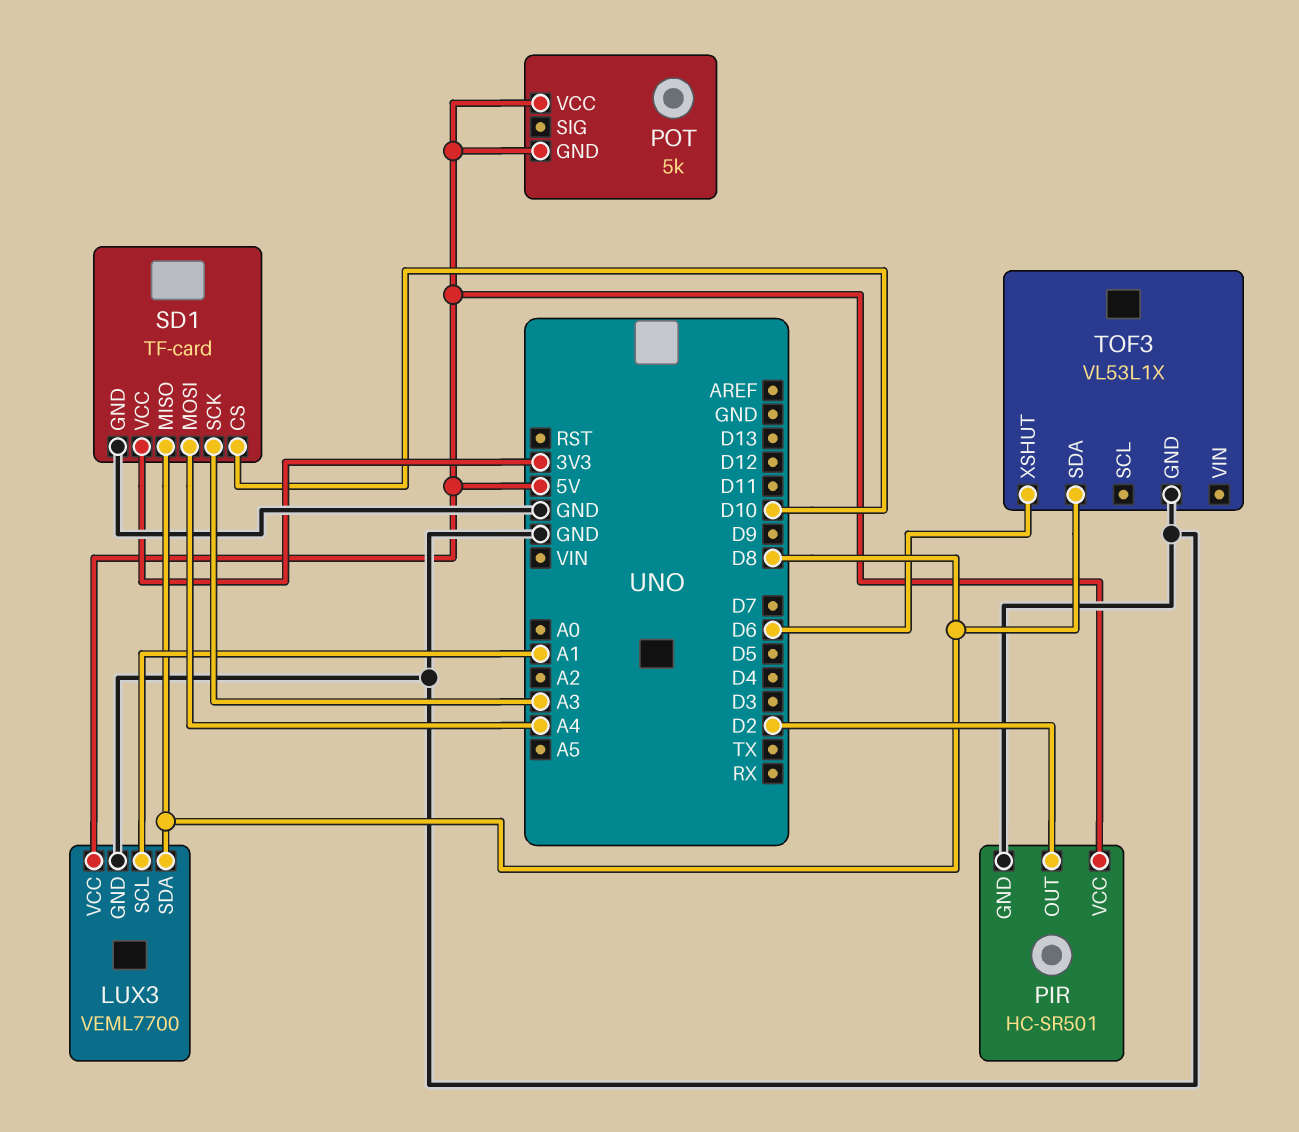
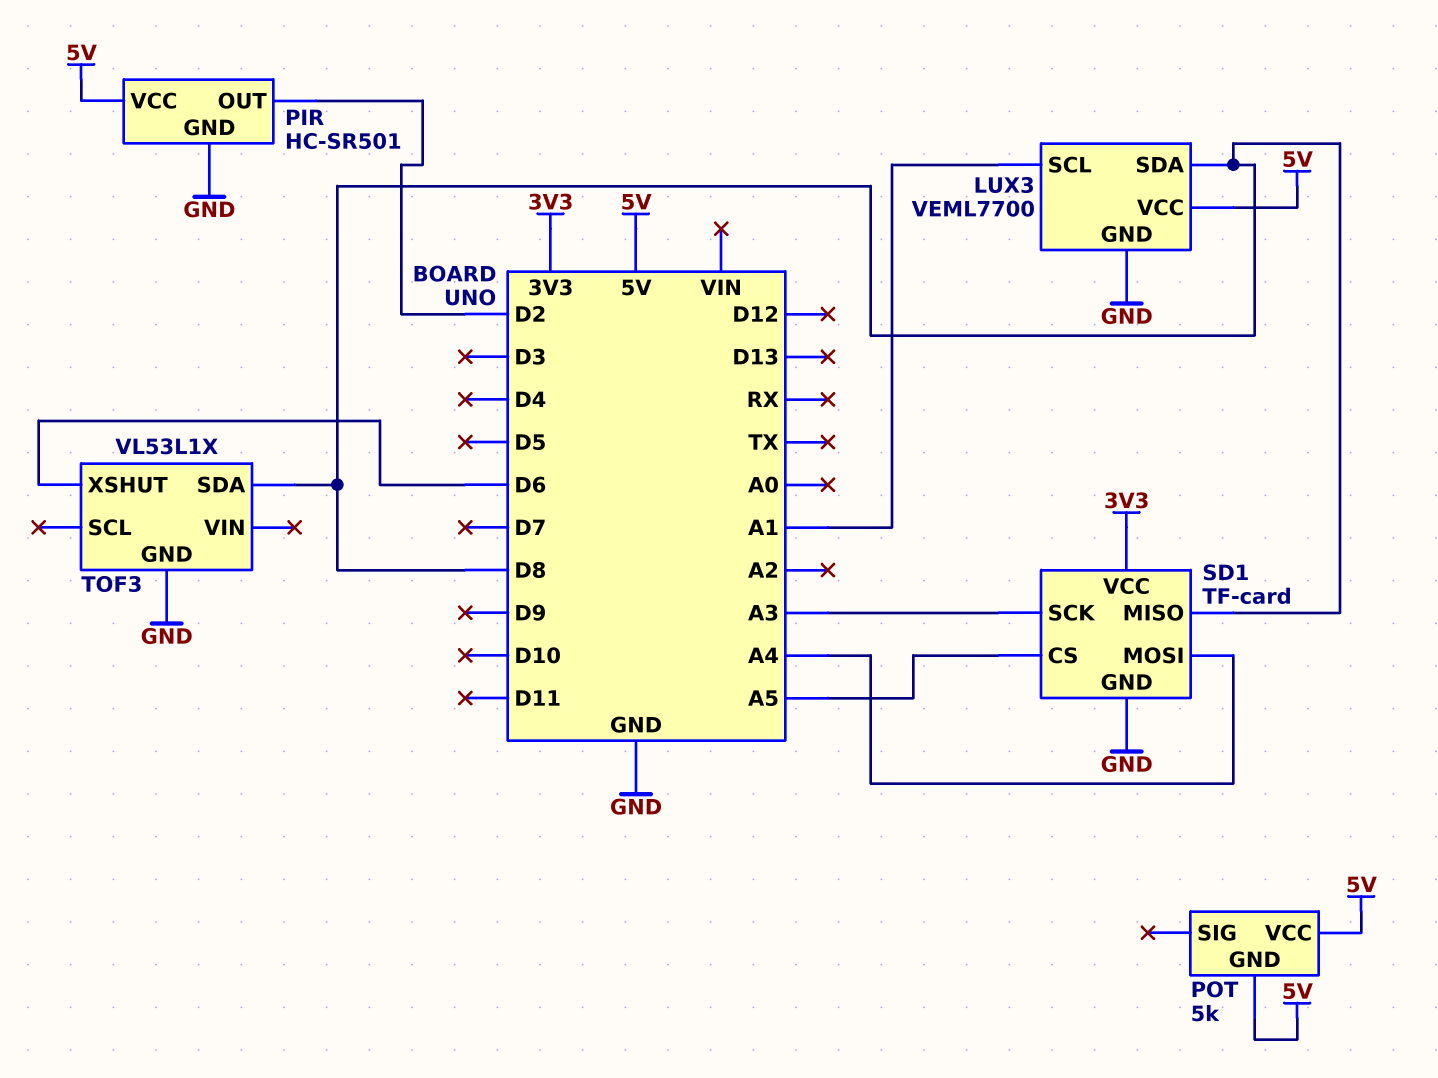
SD1 pin CS: D10 -> A5

